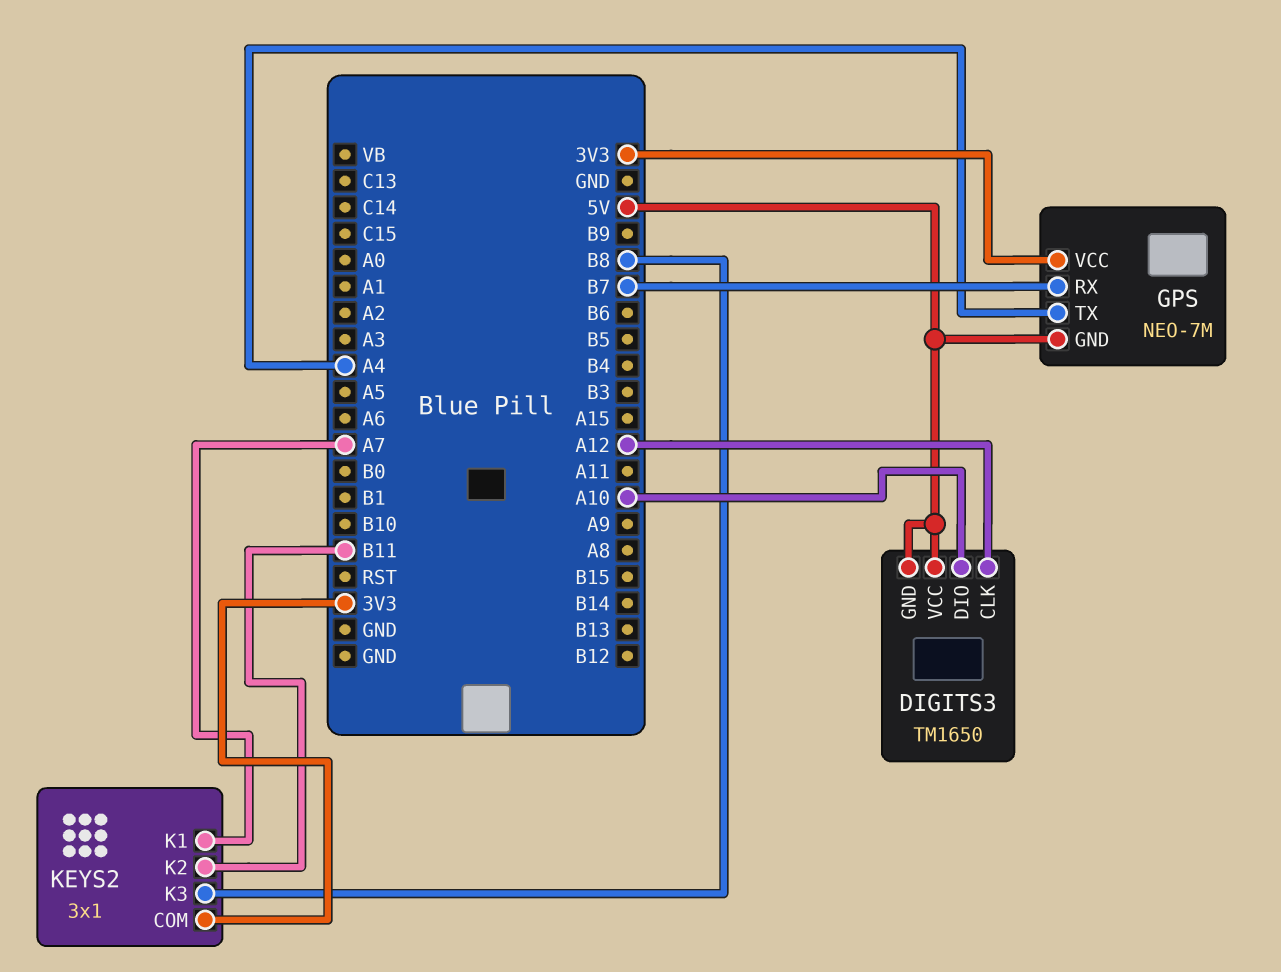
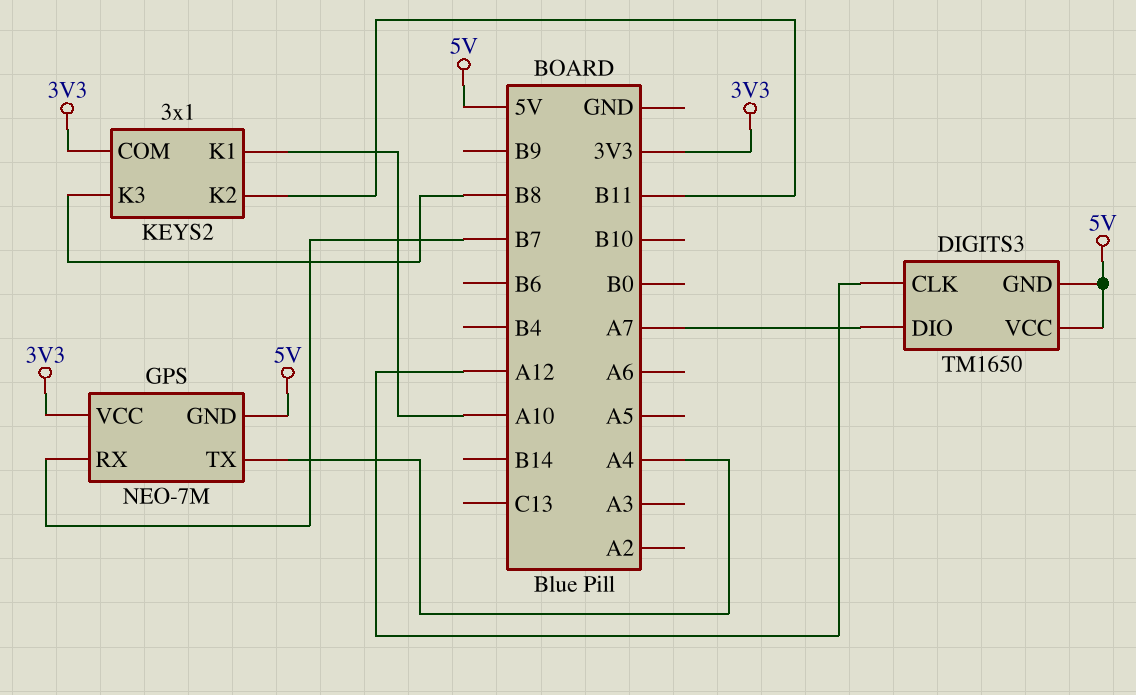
DIGITS3 pin DIO: A10 -> A7
KEYS2 pin K1: A7 -> A10

